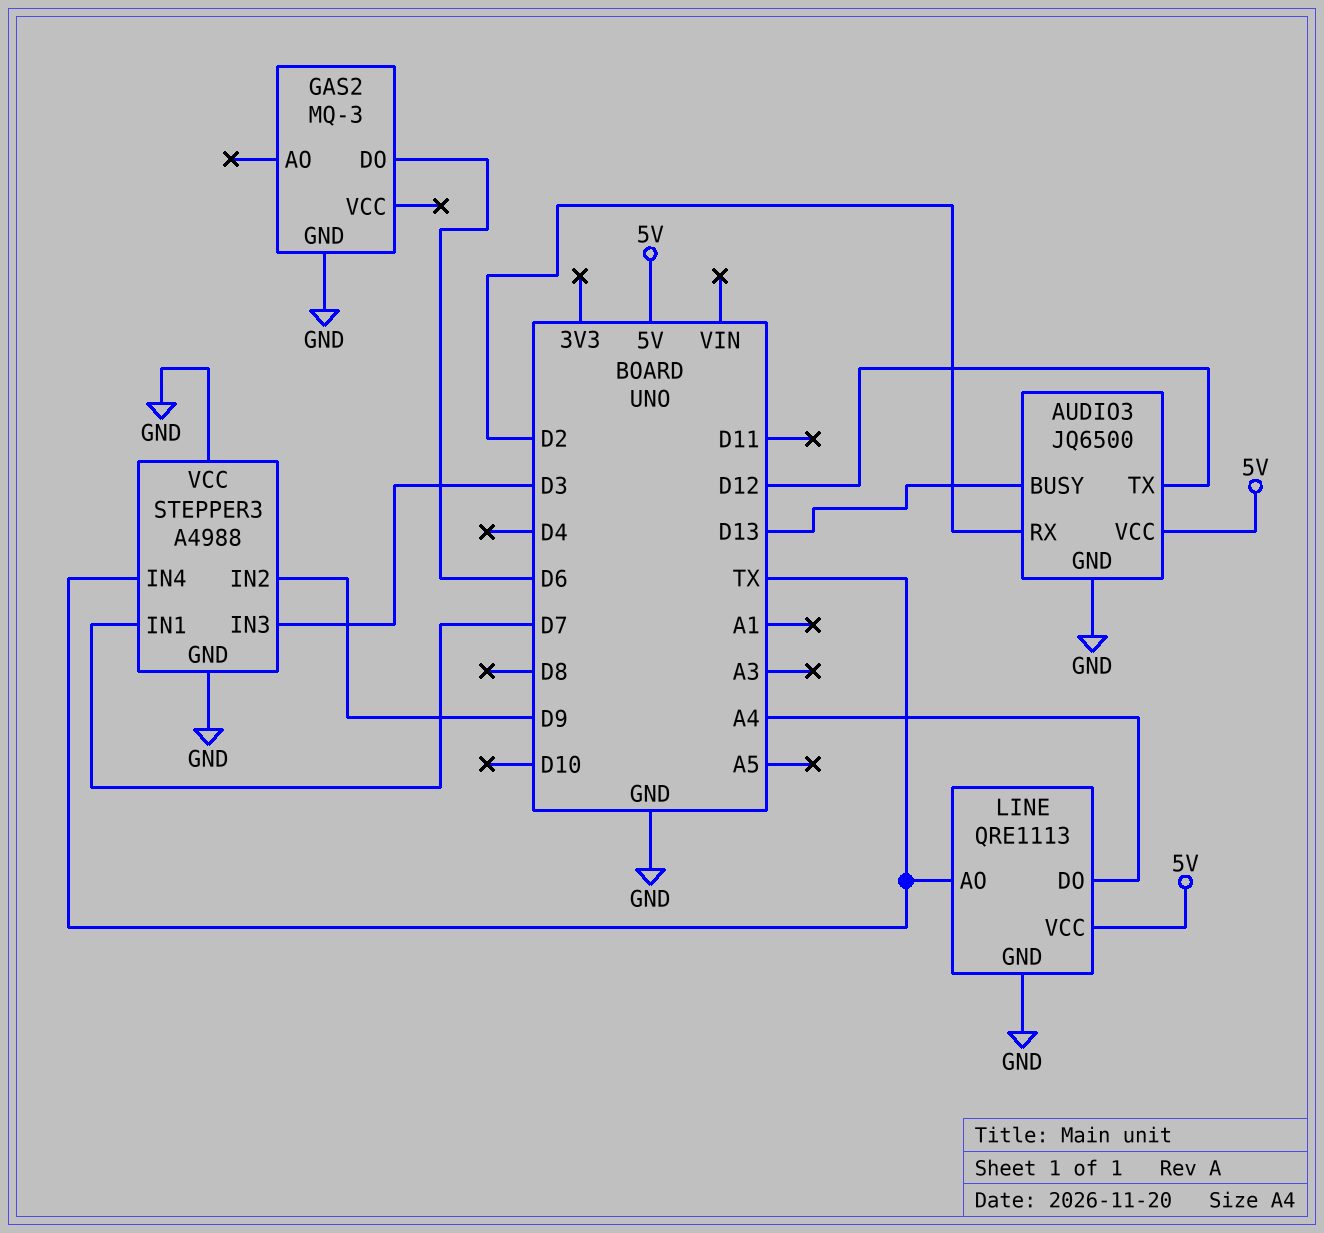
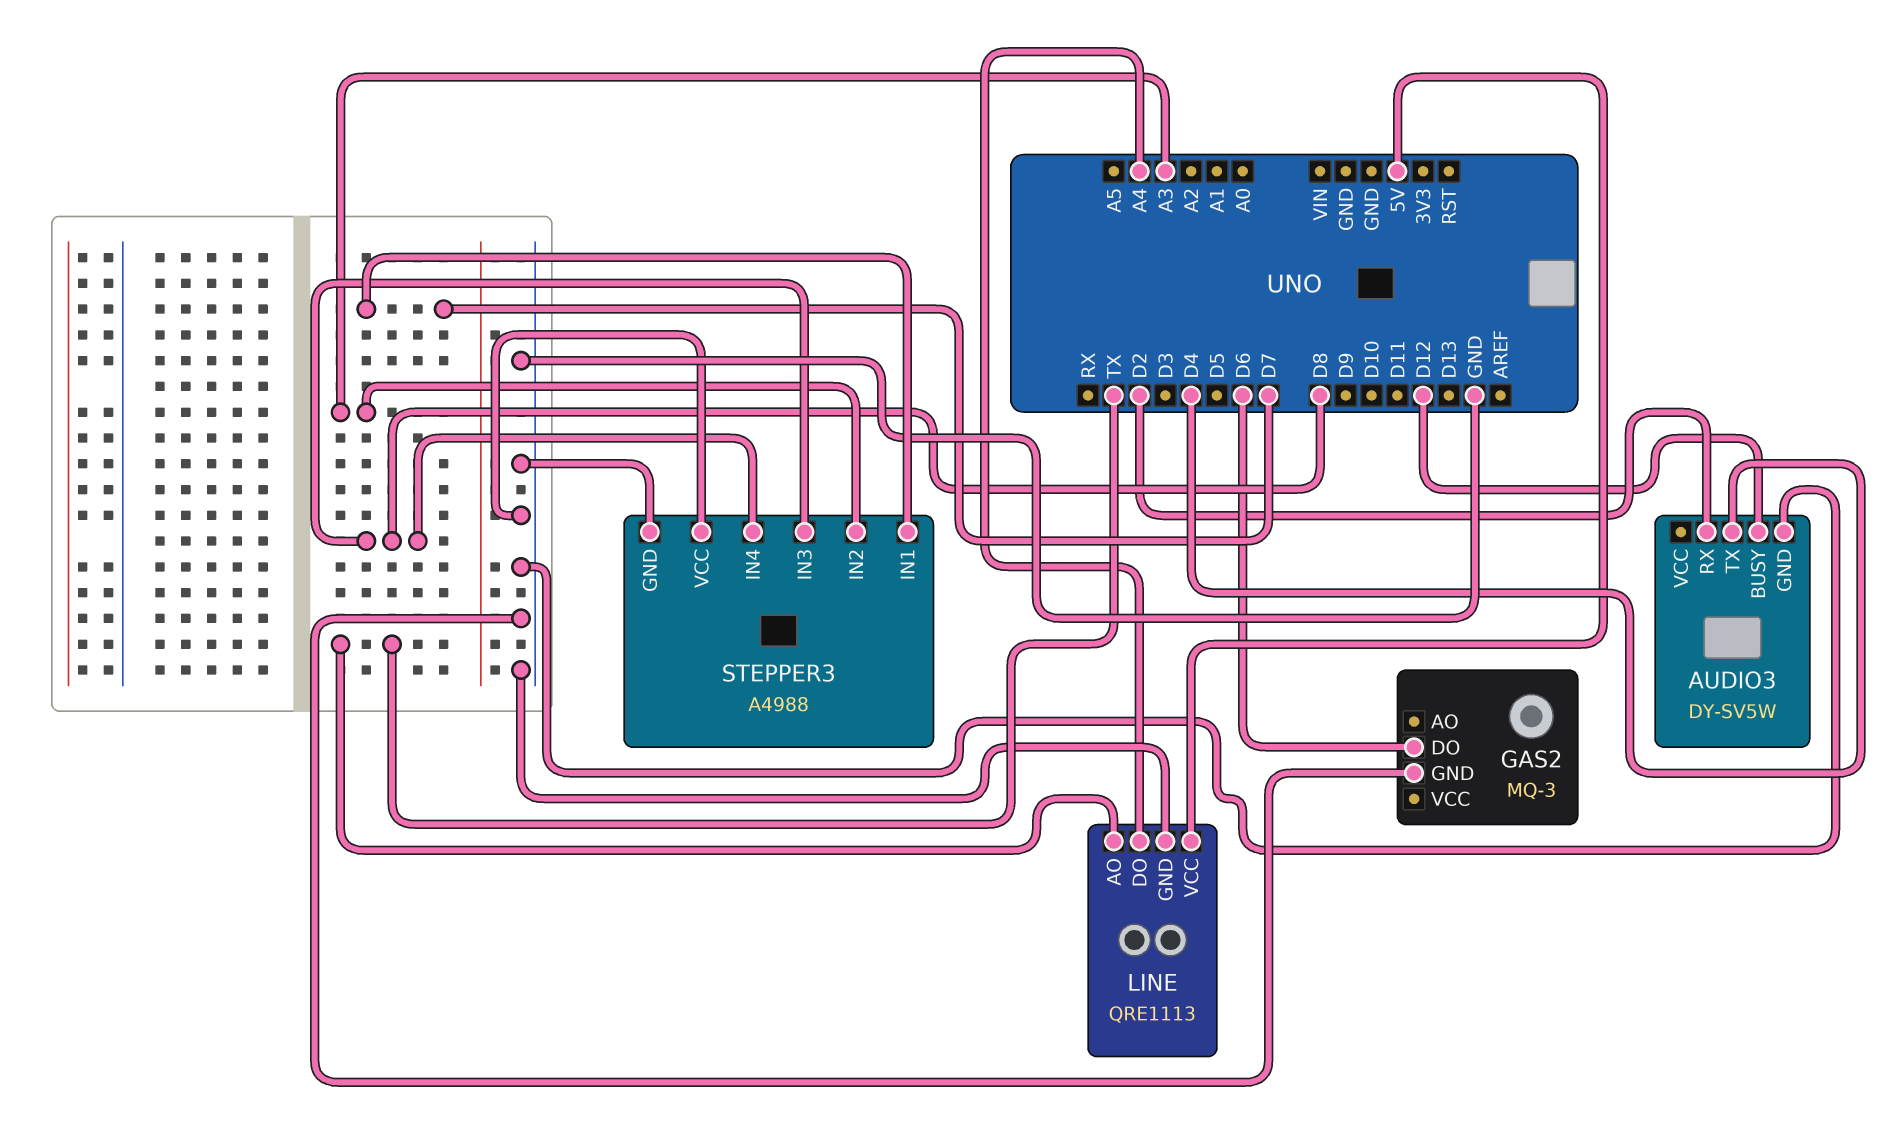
AUDIO3: JQ6500 -> DY-SV5W
AUDIO3 pin BUSY: D13 -> D12
AUDIO3 pin TX: D12 -> D4
AUDIO3 pin VCC: 5V -> none
STEPPER3 pin IN2: D9 -> A3
STEPPER3 pin IN3: D3 -> D8
STEPPER3 pin IN4: TX -> D8

